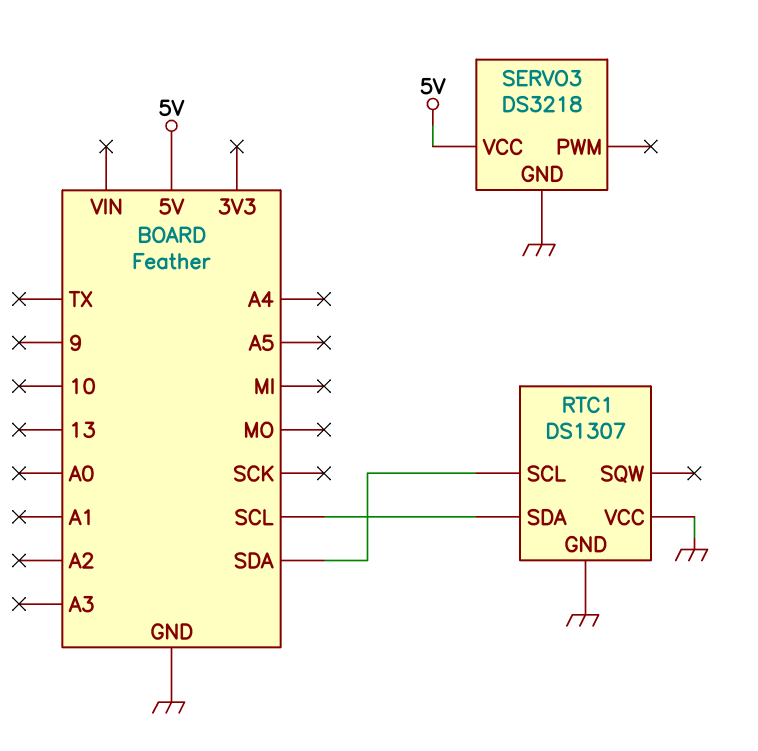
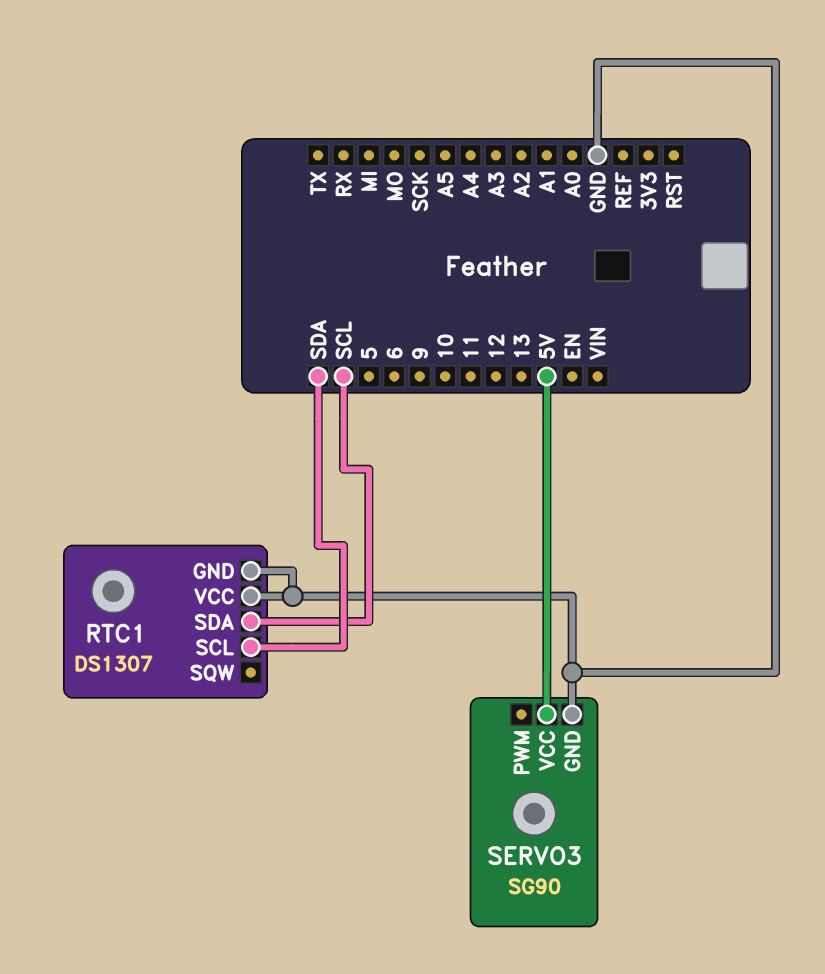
SERVO3: DS3218 -> SG90

